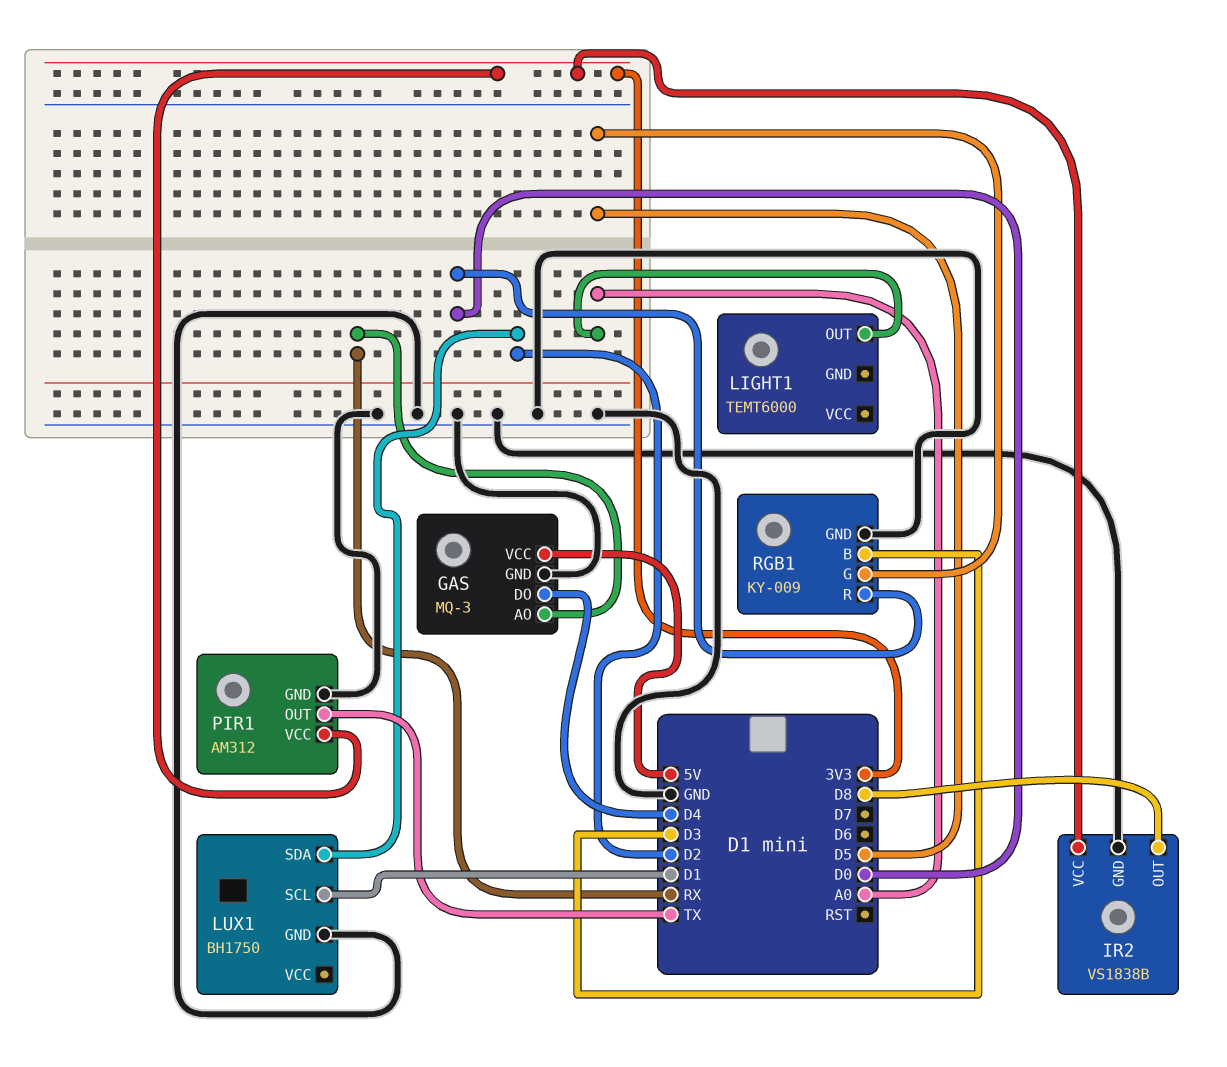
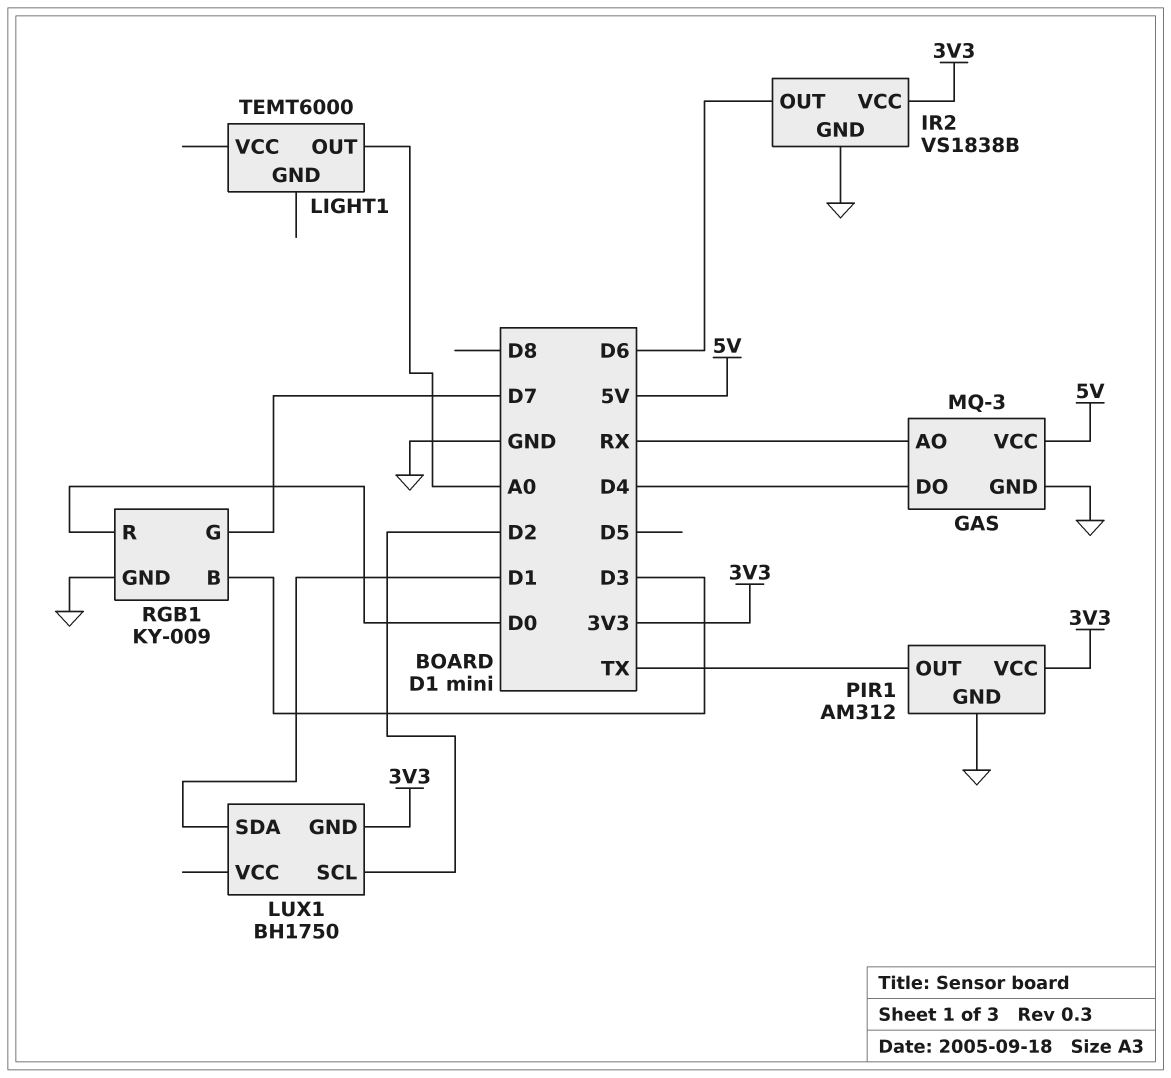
IR2 pin OUT: D8 -> D6
LUX1 pin GND: GND -> 3V3
LUX1 pin SCL: D1 -> D2
LUX1 pin SDA: D2 -> D1
RGB1 pin G: D5 -> D7

